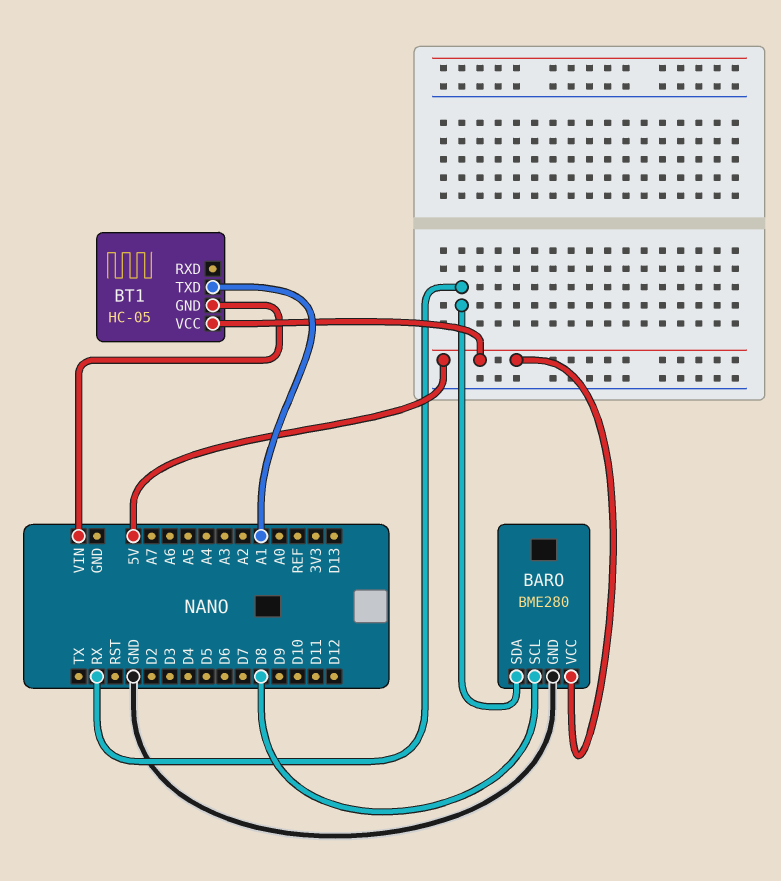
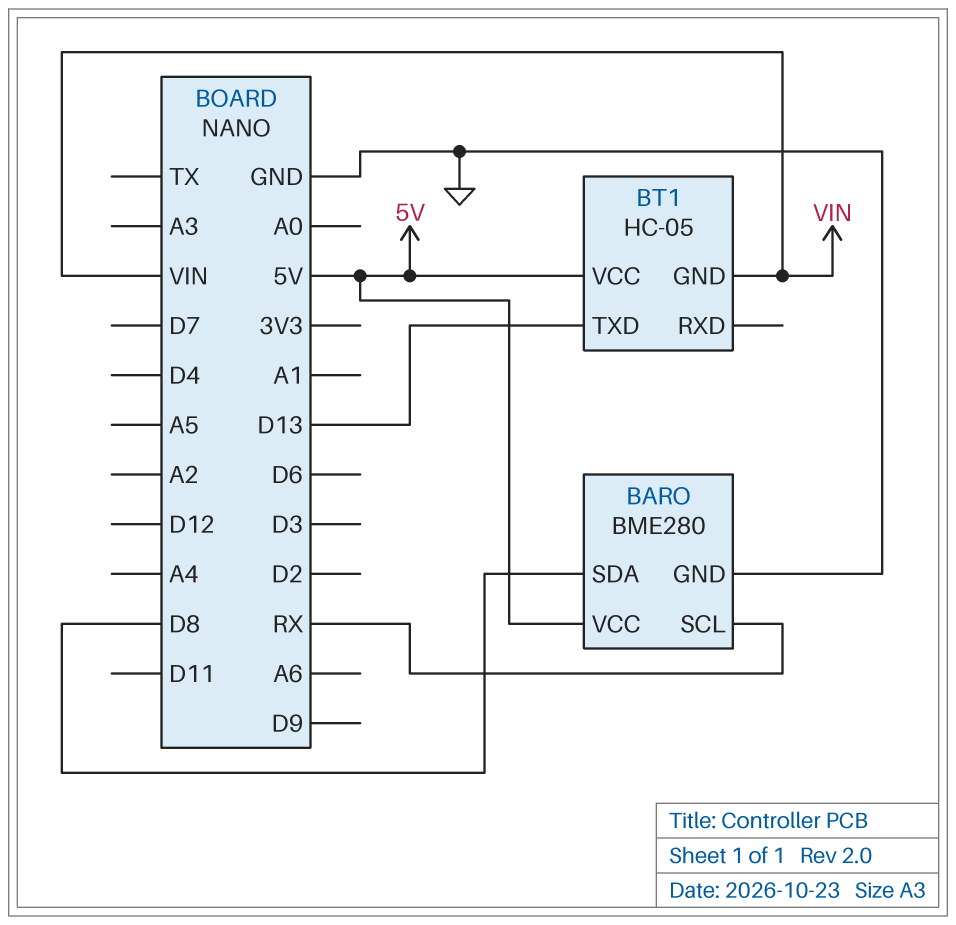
BARO pin SCL: D8 -> RX
BARO pin SDA: RX -> D8
BT1 pin TXD: A1 -> D13

